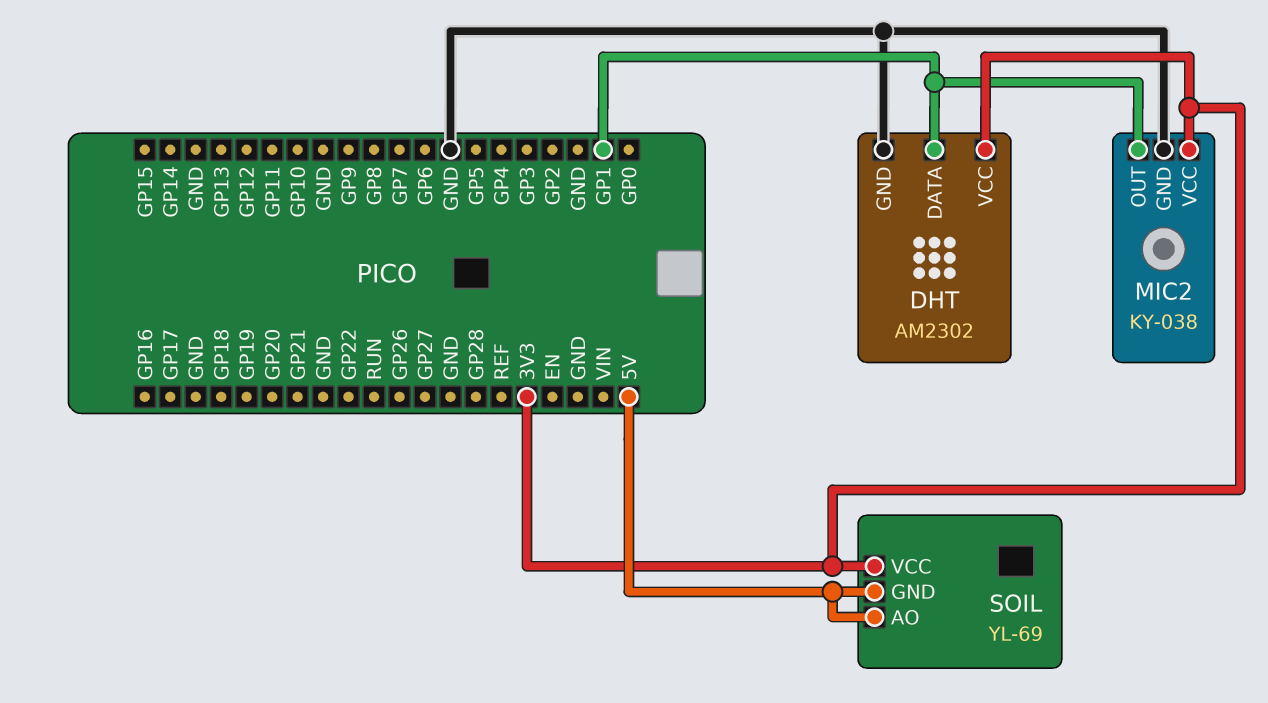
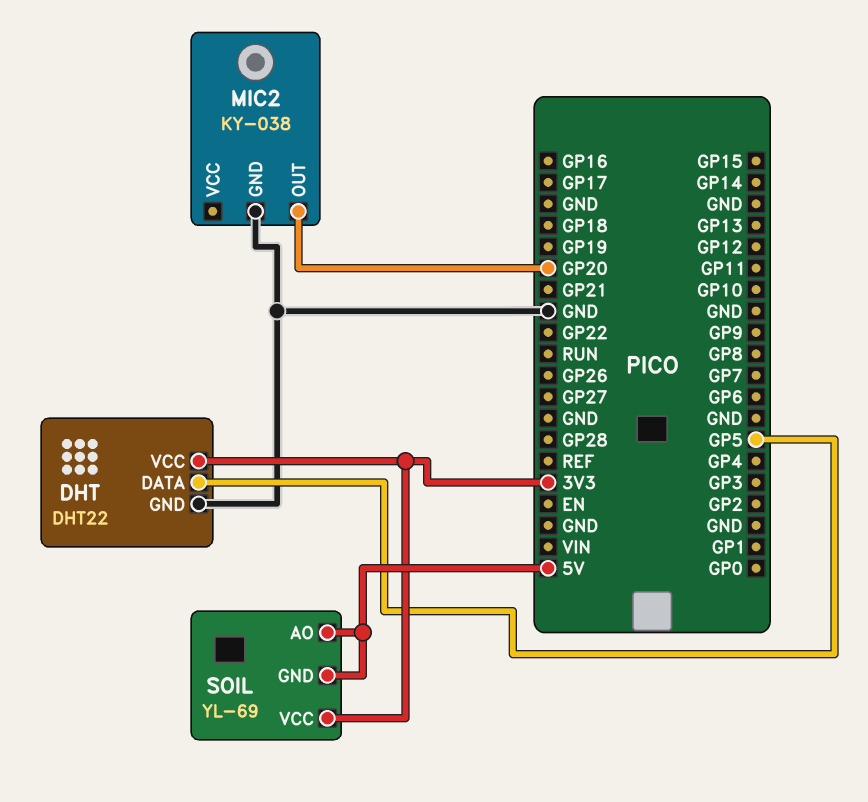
DHT: AM2302 -> DHT22
DHT pin DATA: GP1 -> GP5
MIC2 pin OUT: GP1 -> GP20
MIC2 pin VCC: 3V3 -> none

